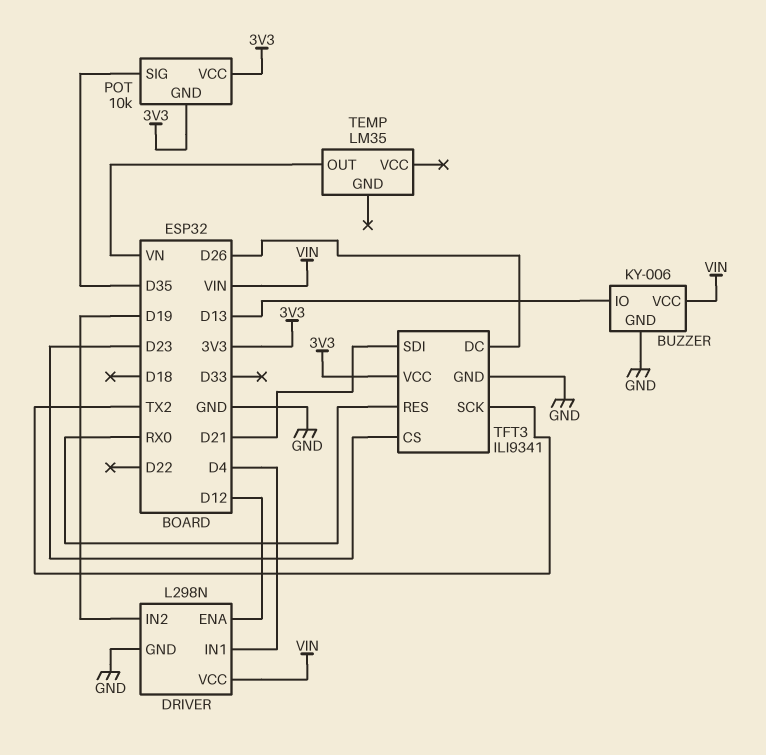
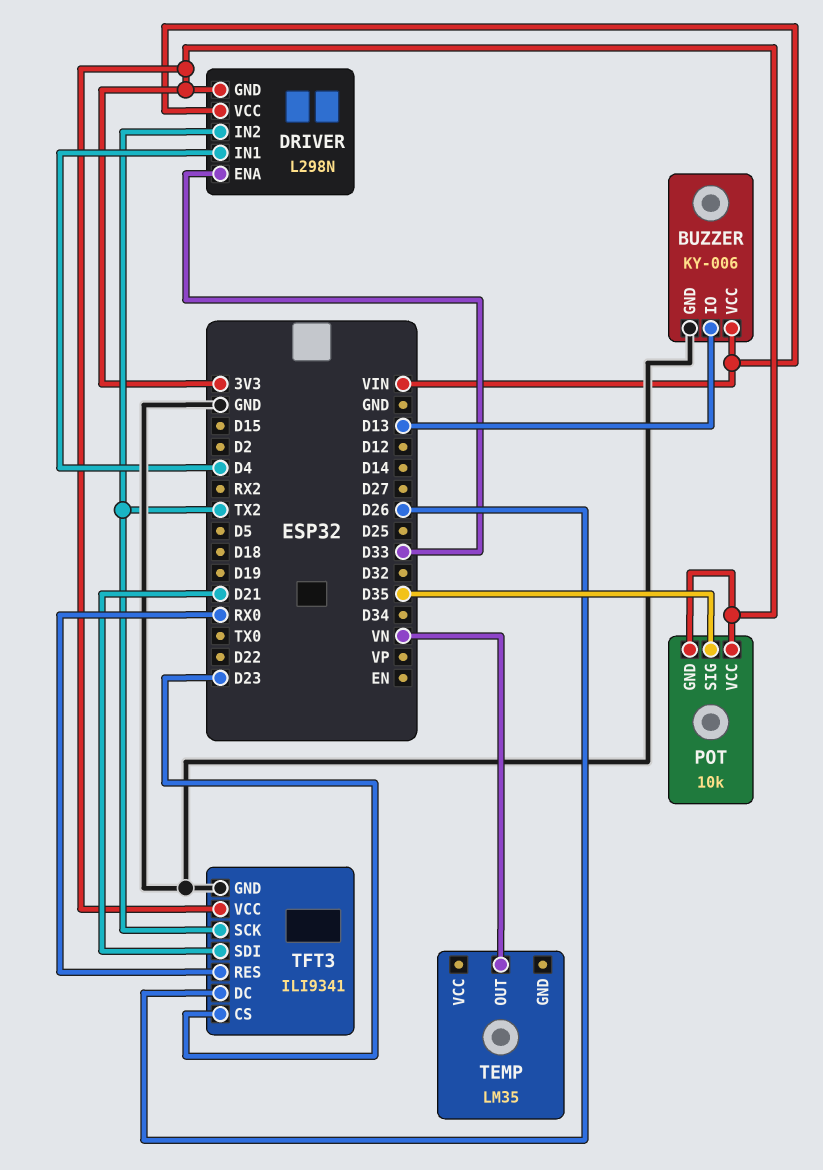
DRIVER pin ENA: D12 -> D33
DRIVER pin GND: GND -> 3V3
DRIVER pin IN2: D19 -> TX2

